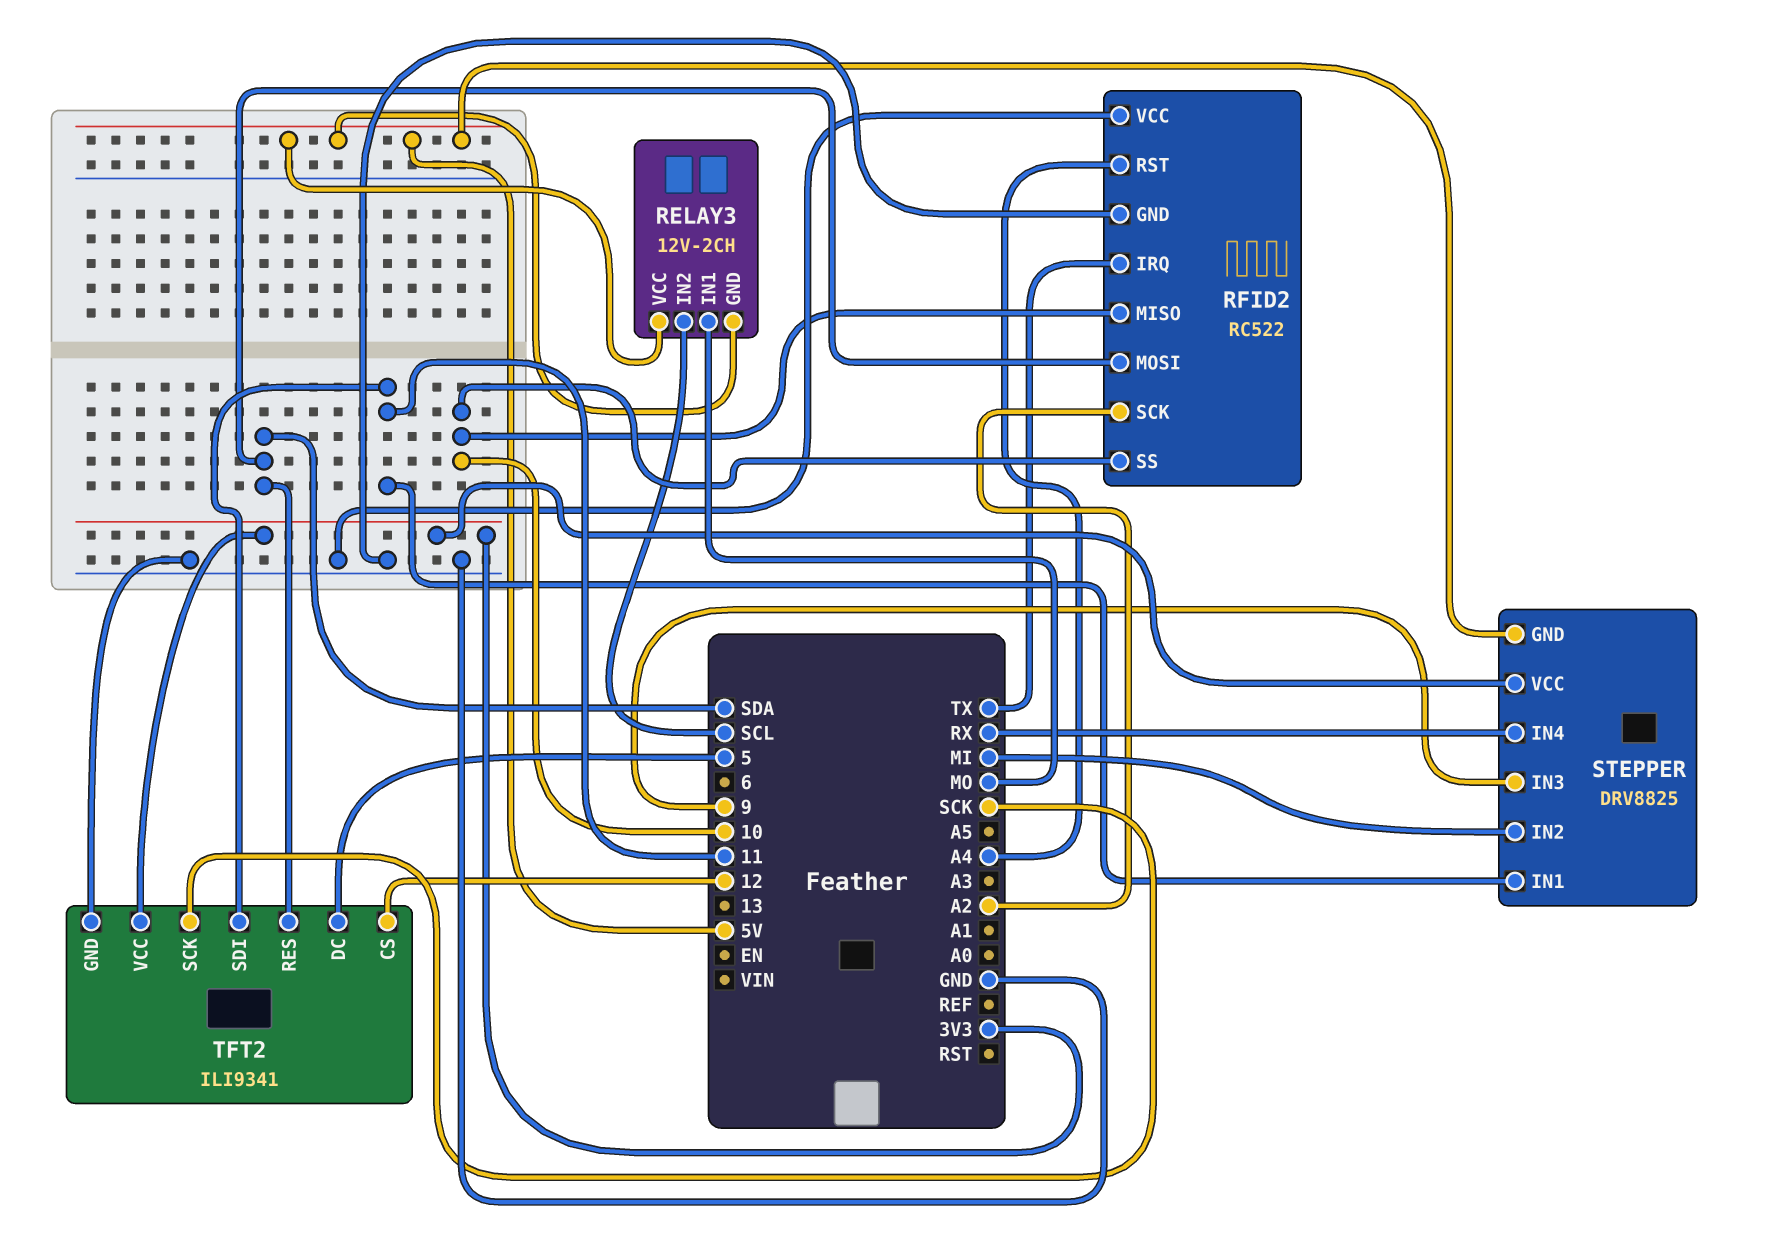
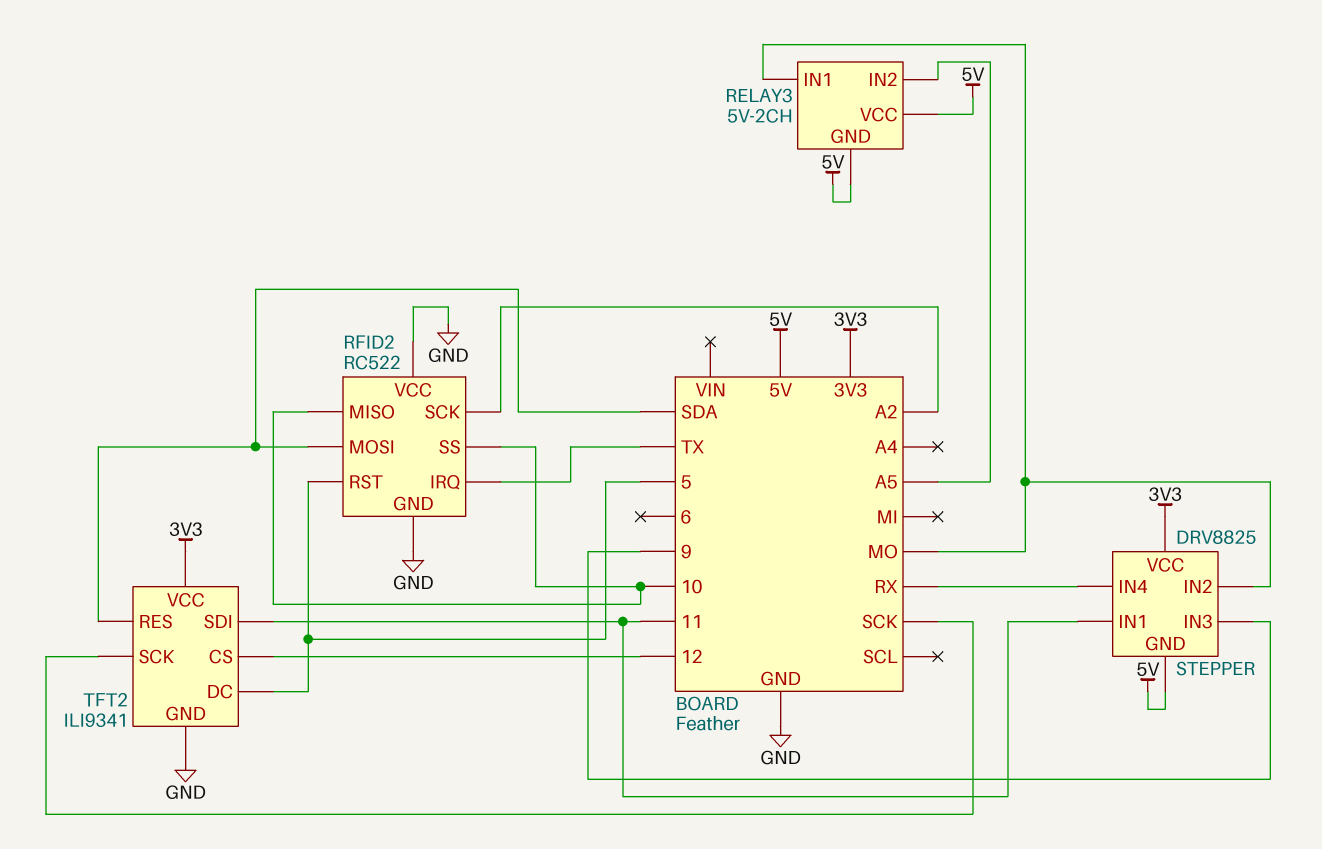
RELAY3: 12V-2CH -> 5V-2CH
RELAY3 pin IN2: SCL -> A5
RFID2 pin RST: A4 -> 5
STEPPER pin IN2: MI -> MO

